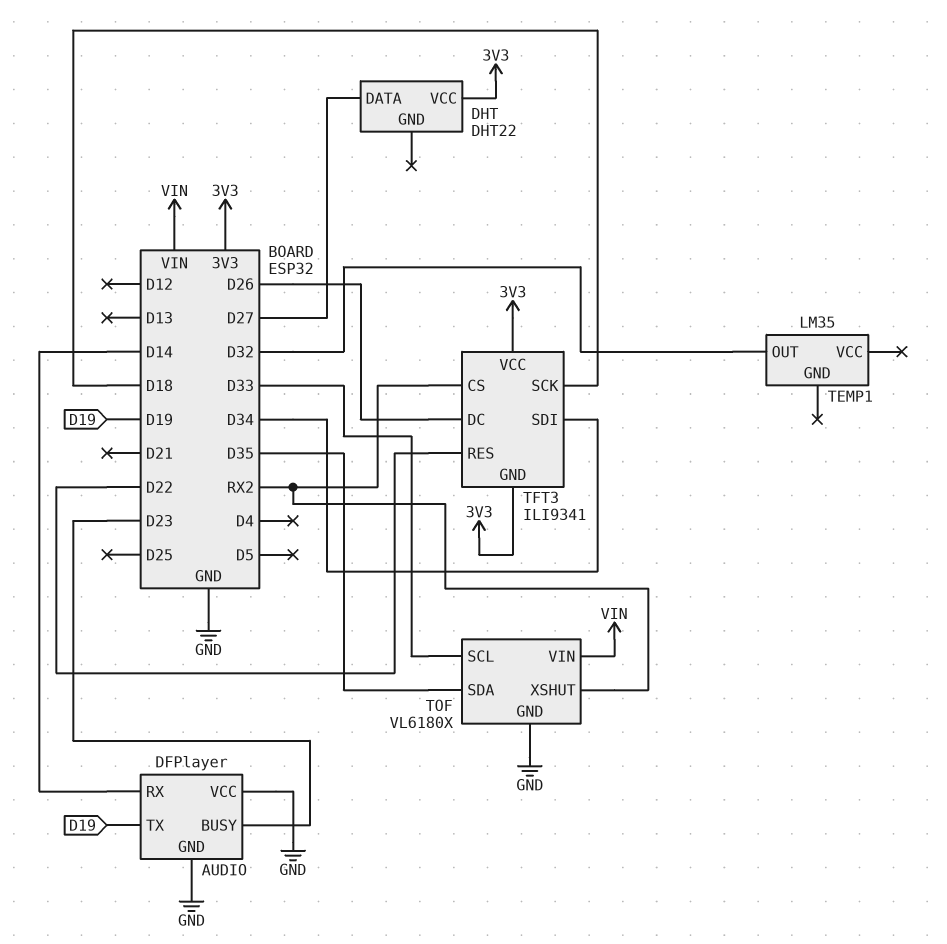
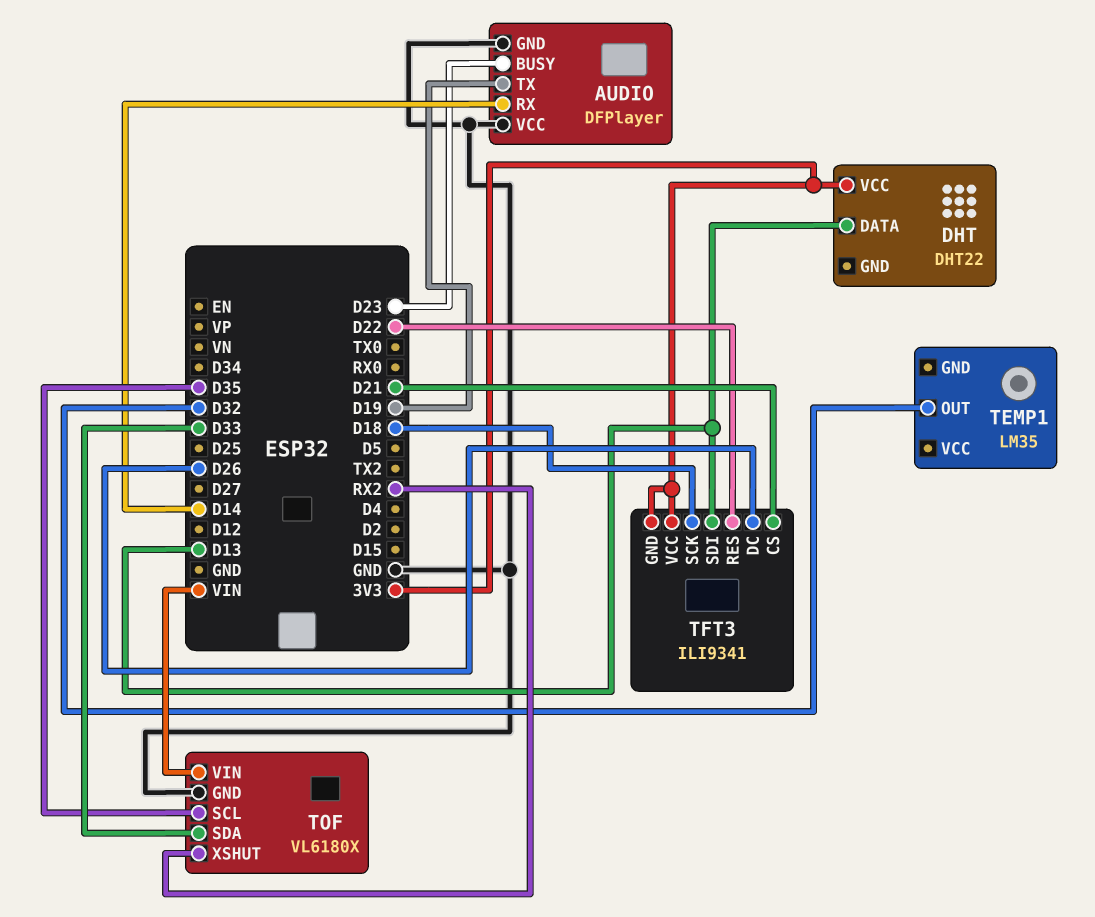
DHT pin DATA: D27 -> D13
TFT3 pin CS: RX2 -> D21
TFT3 pin SDI: D34 -> D13
TOF pin SCL: D33 -> D35
TOF pin SDA: D35 -> D33

